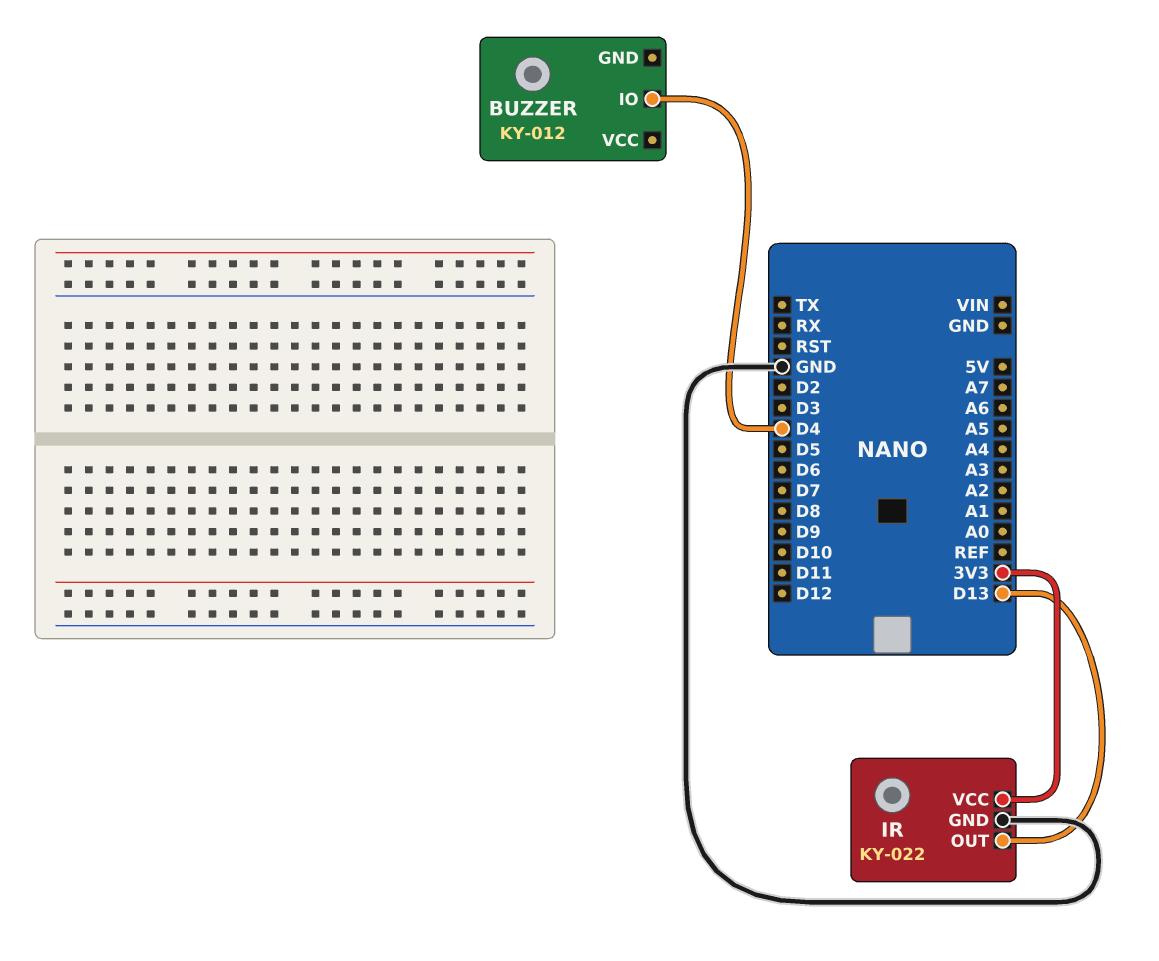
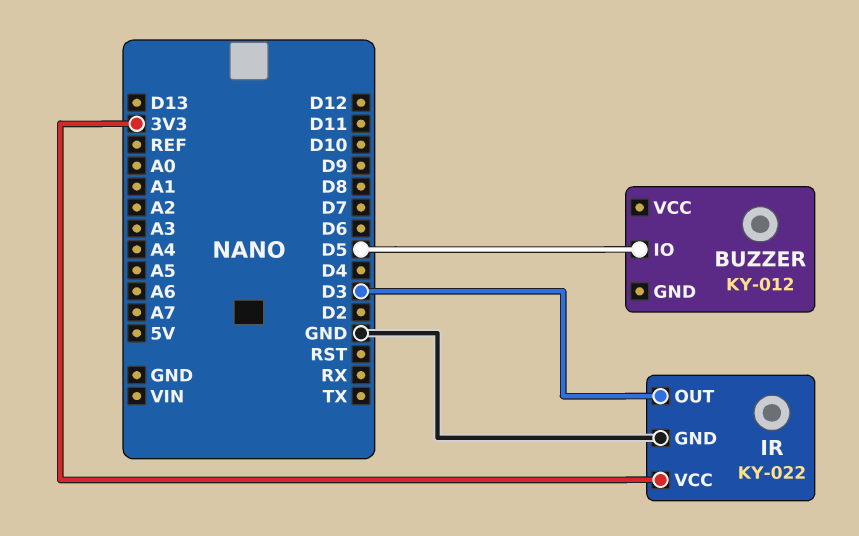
BUZZER pin IO: D4 -> D5
IR pin OUT: D13 -> D3

